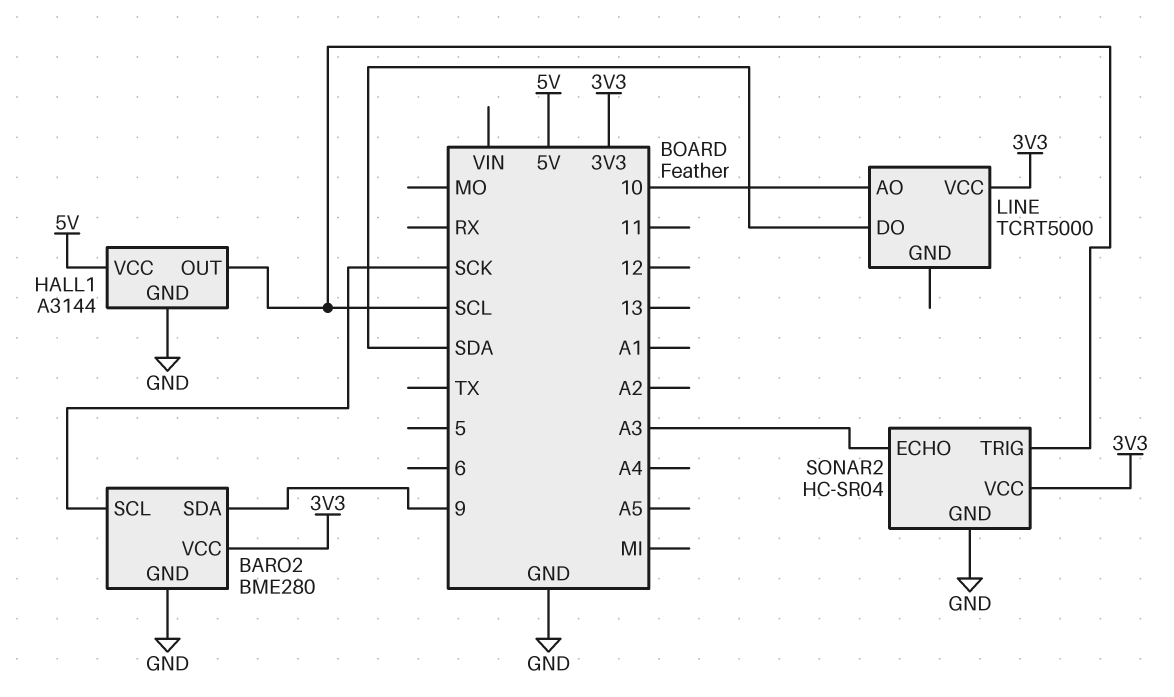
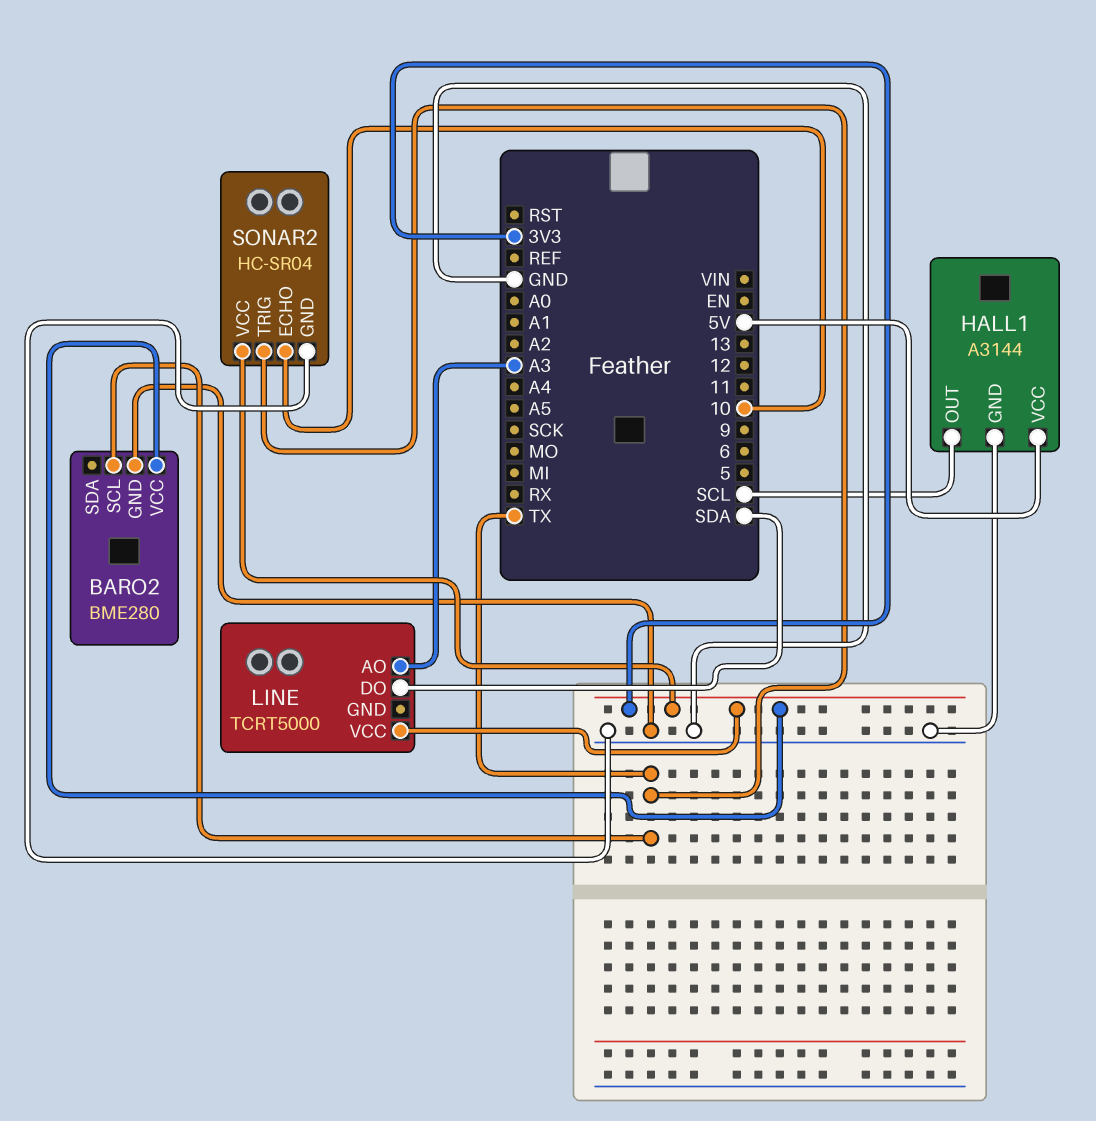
BARO2 pin SCL: SCK -> TX
BARO2 pin SDA: 9 -> none
LINE pin AO: 10 -> A3
SONAR2 pin ECHO: A3 -> 10
SONAR2 pin TRIG: SCL -> TX

